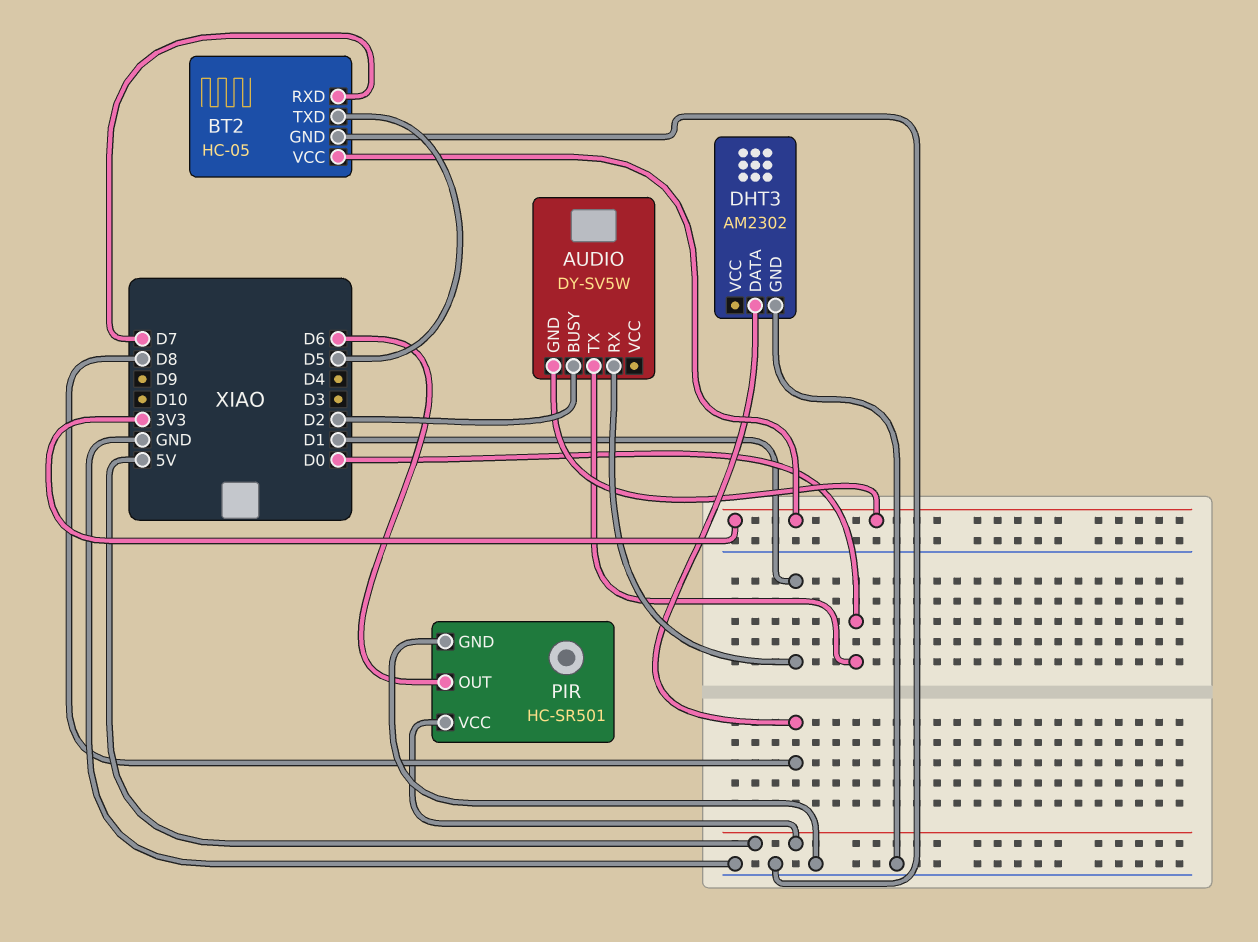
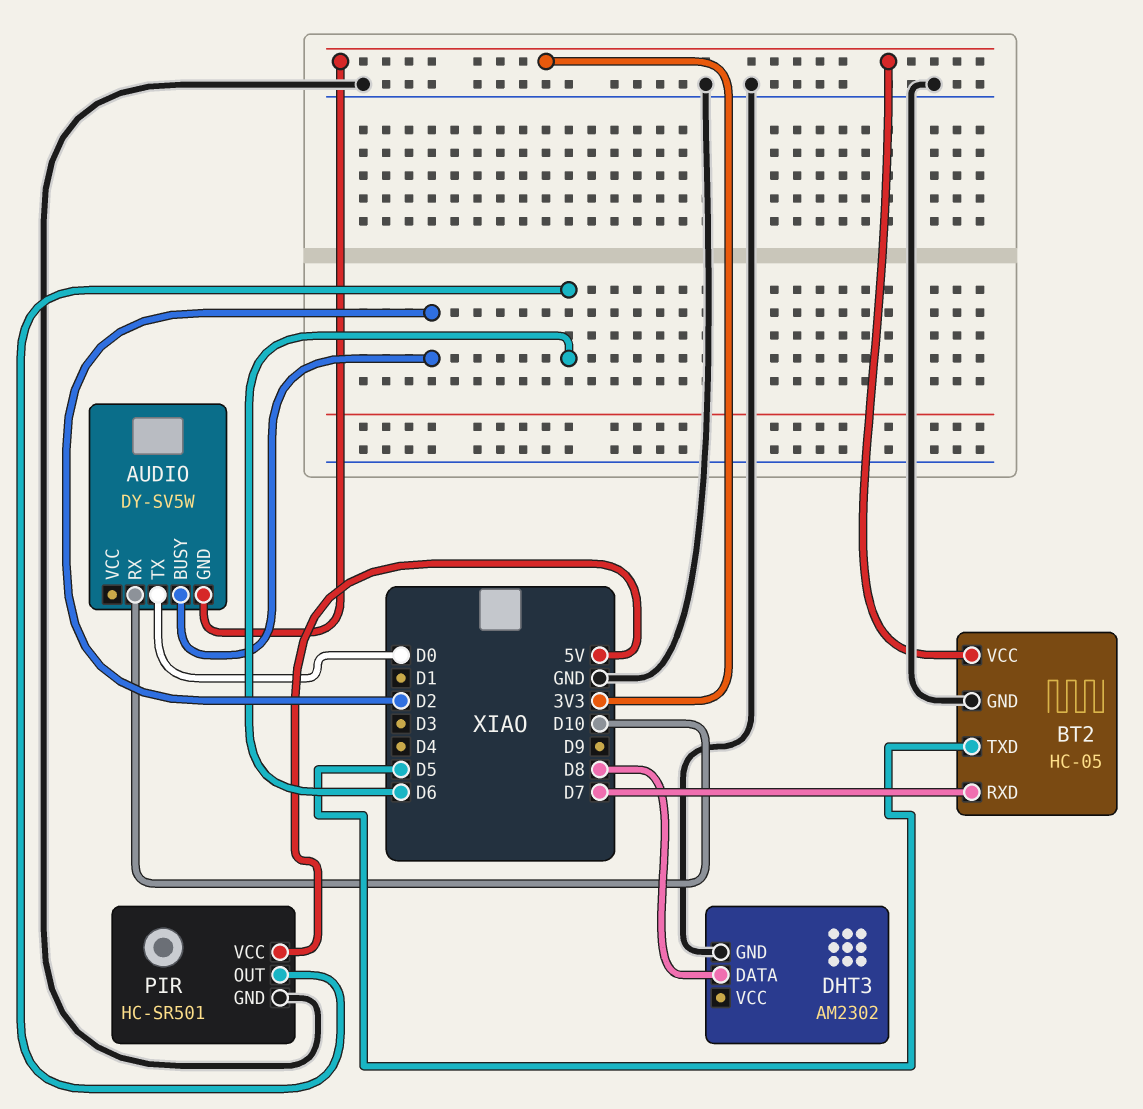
AUDIO pin RX: D1 -> D10

